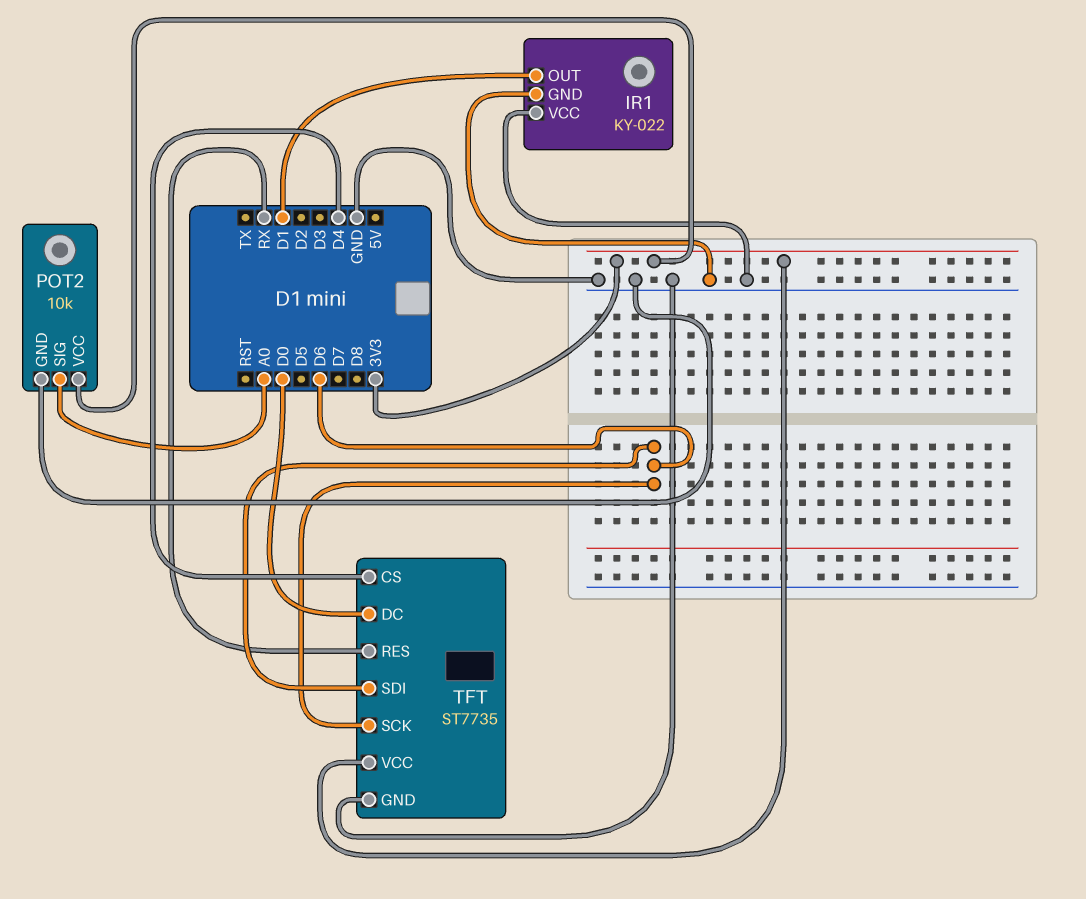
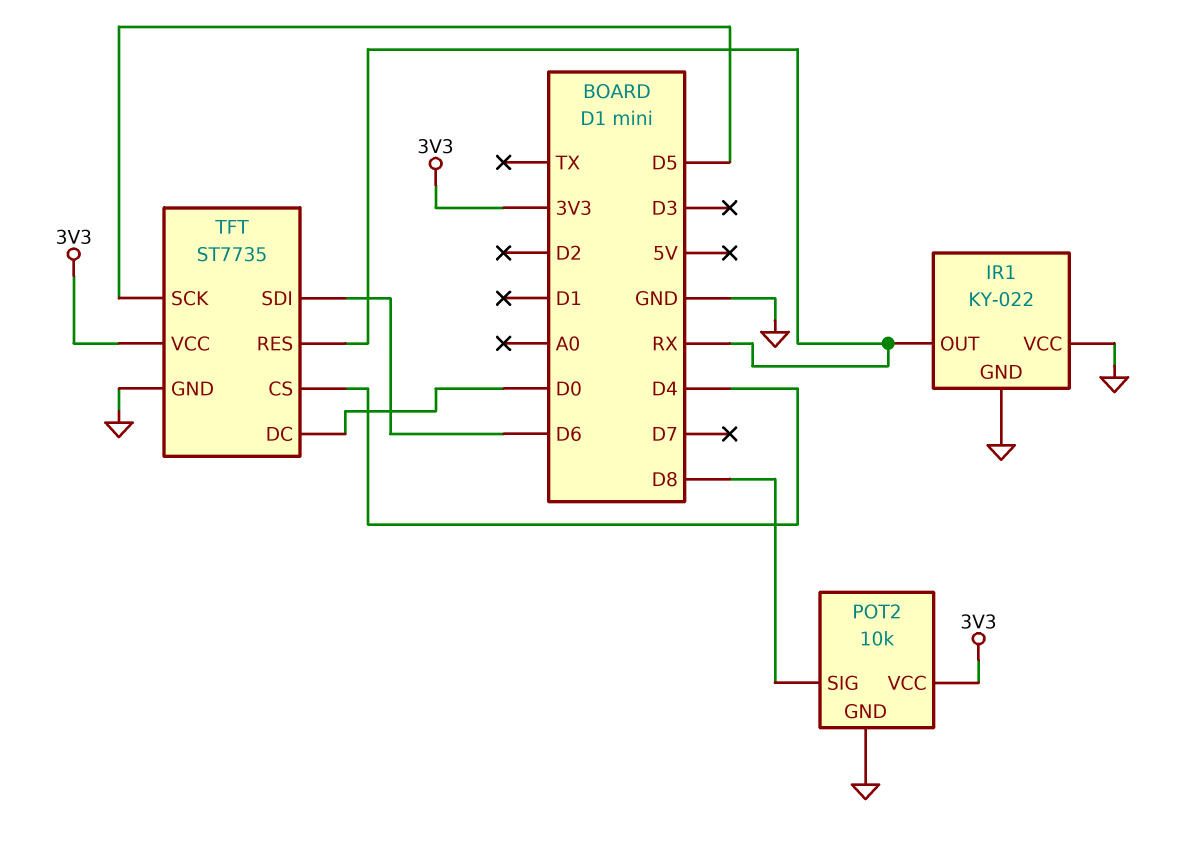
IR1 pin OUT: D1 -> RX
POT2 pin SIG: A0 -> D8
TFT pin SCK: D6 -> D5

